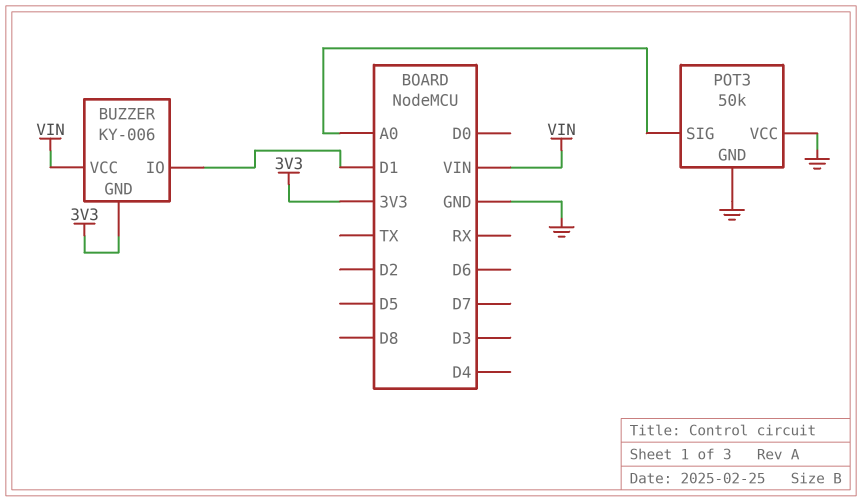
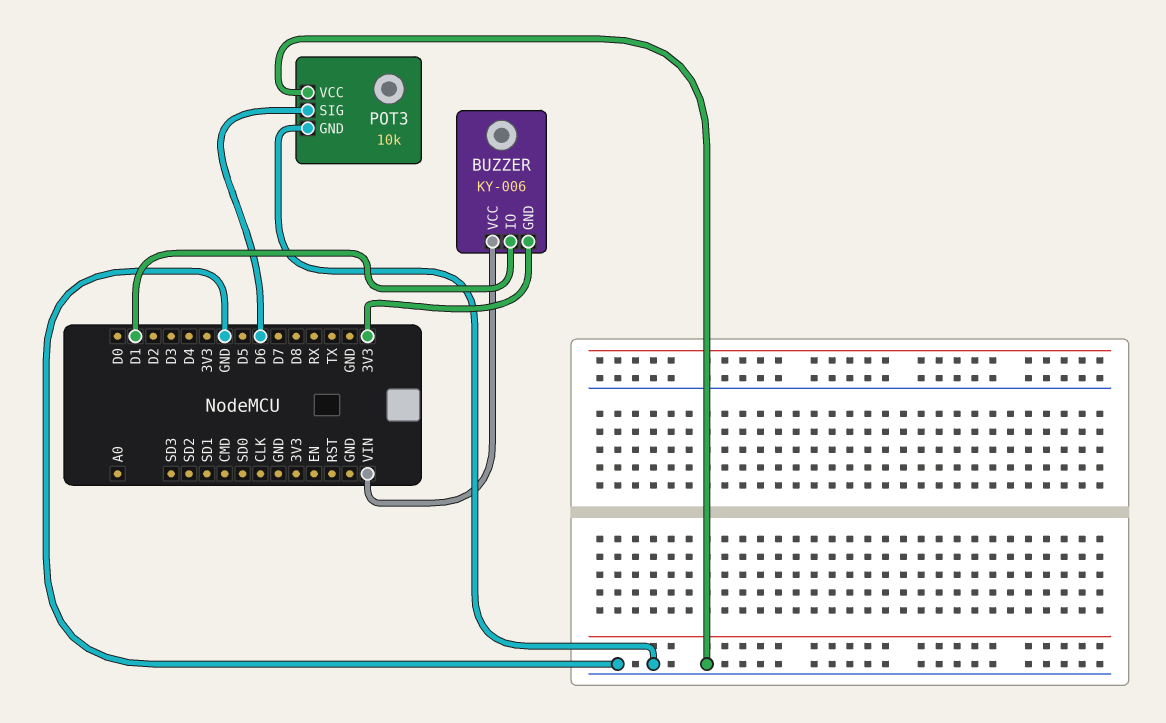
POT3: 50k -> 10k
POT3 pin SIG: A0 -> D6

